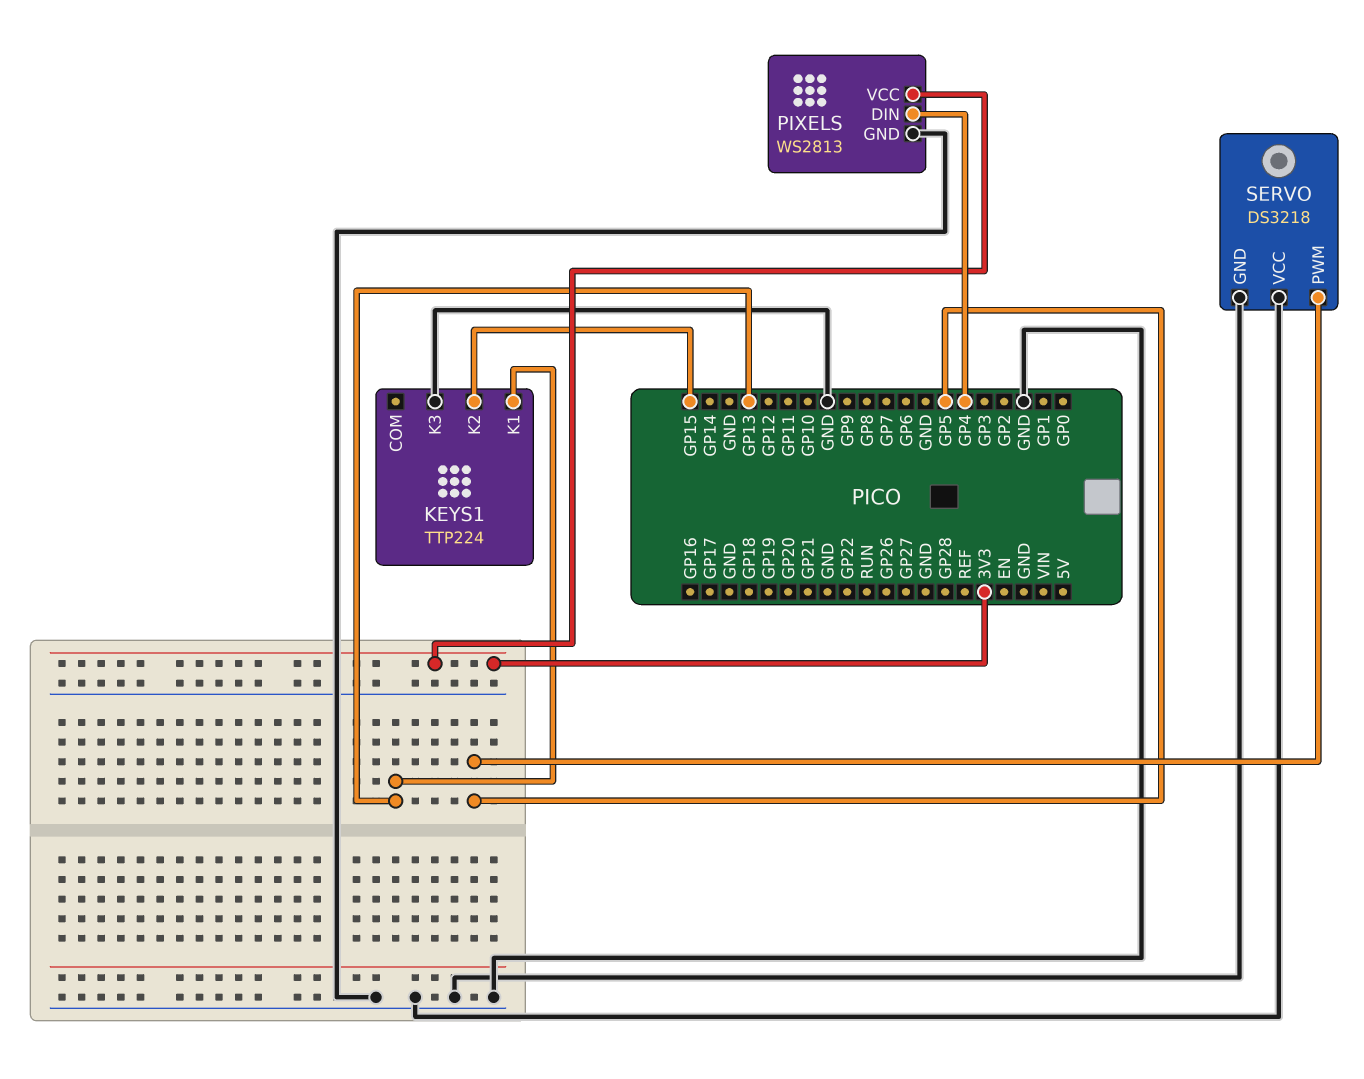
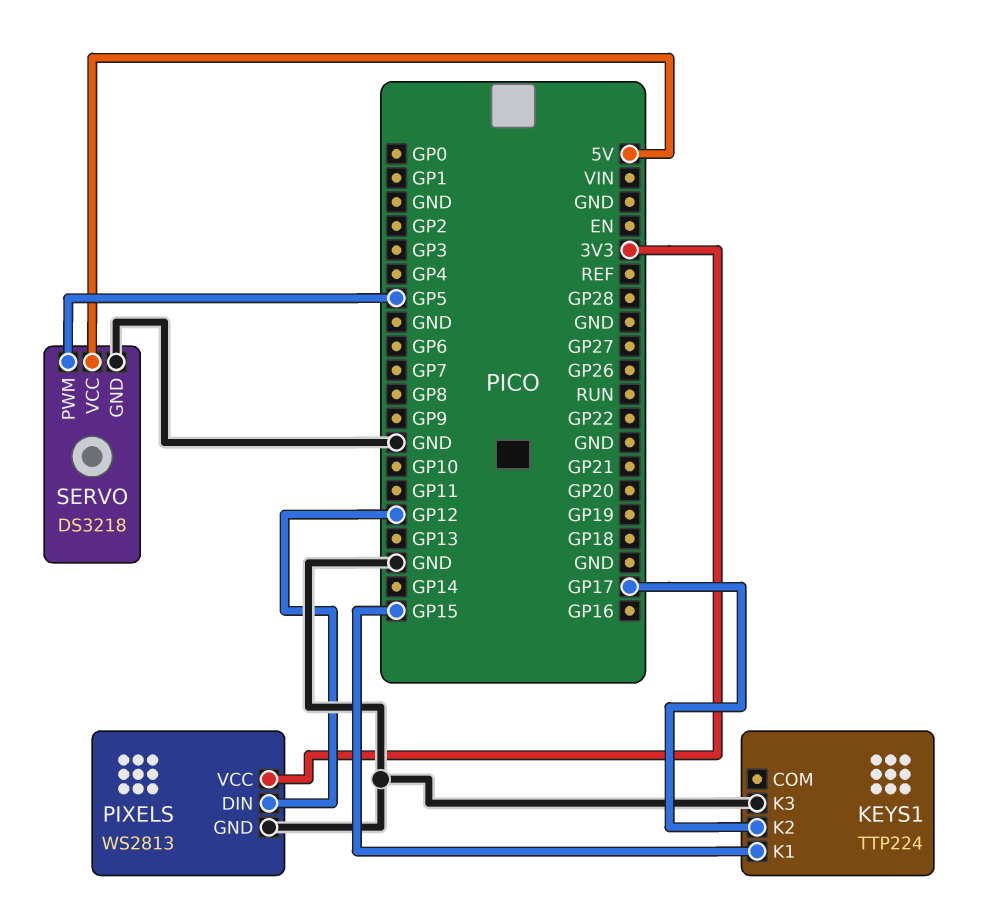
KEYS1 pin K1: GP13 -> GP15
KEYS1 pin K2: GP15 -> GP17
PIXELS pin DIN: GP4 -> GP12
SERVO pin VCC: GND -> 5V

